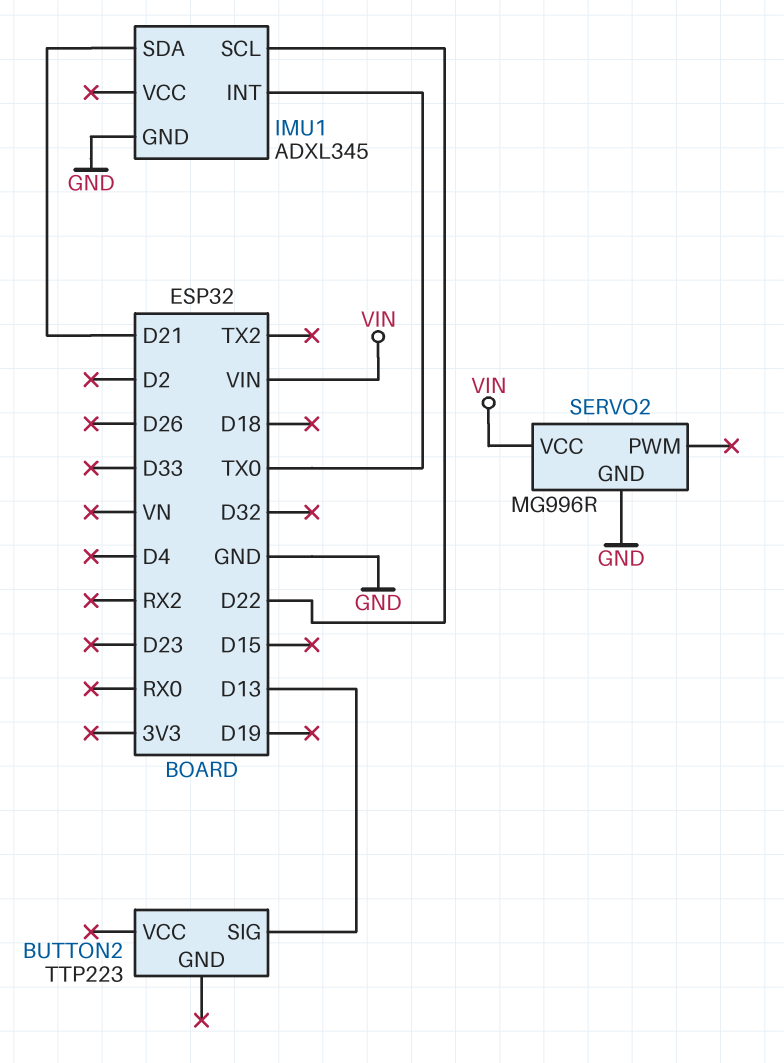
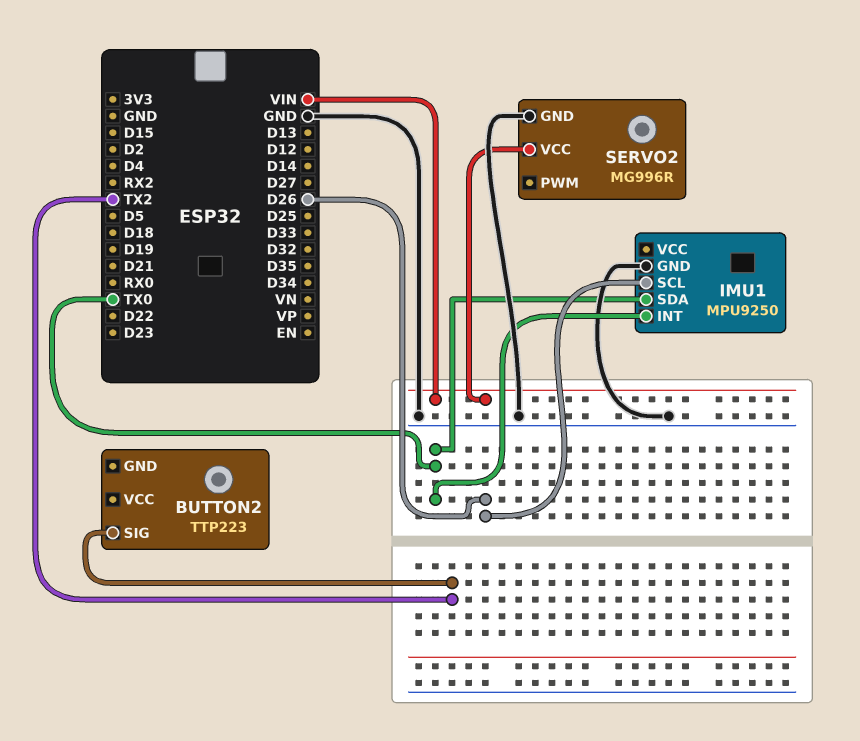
BUTTON2 pin SIG: D13 -> TX2
IMU1: ADXL345 -> MPU9250
IMU1 pin SCL: D22 -> D26
IMU1 pin SDA: D21 -> TX0

